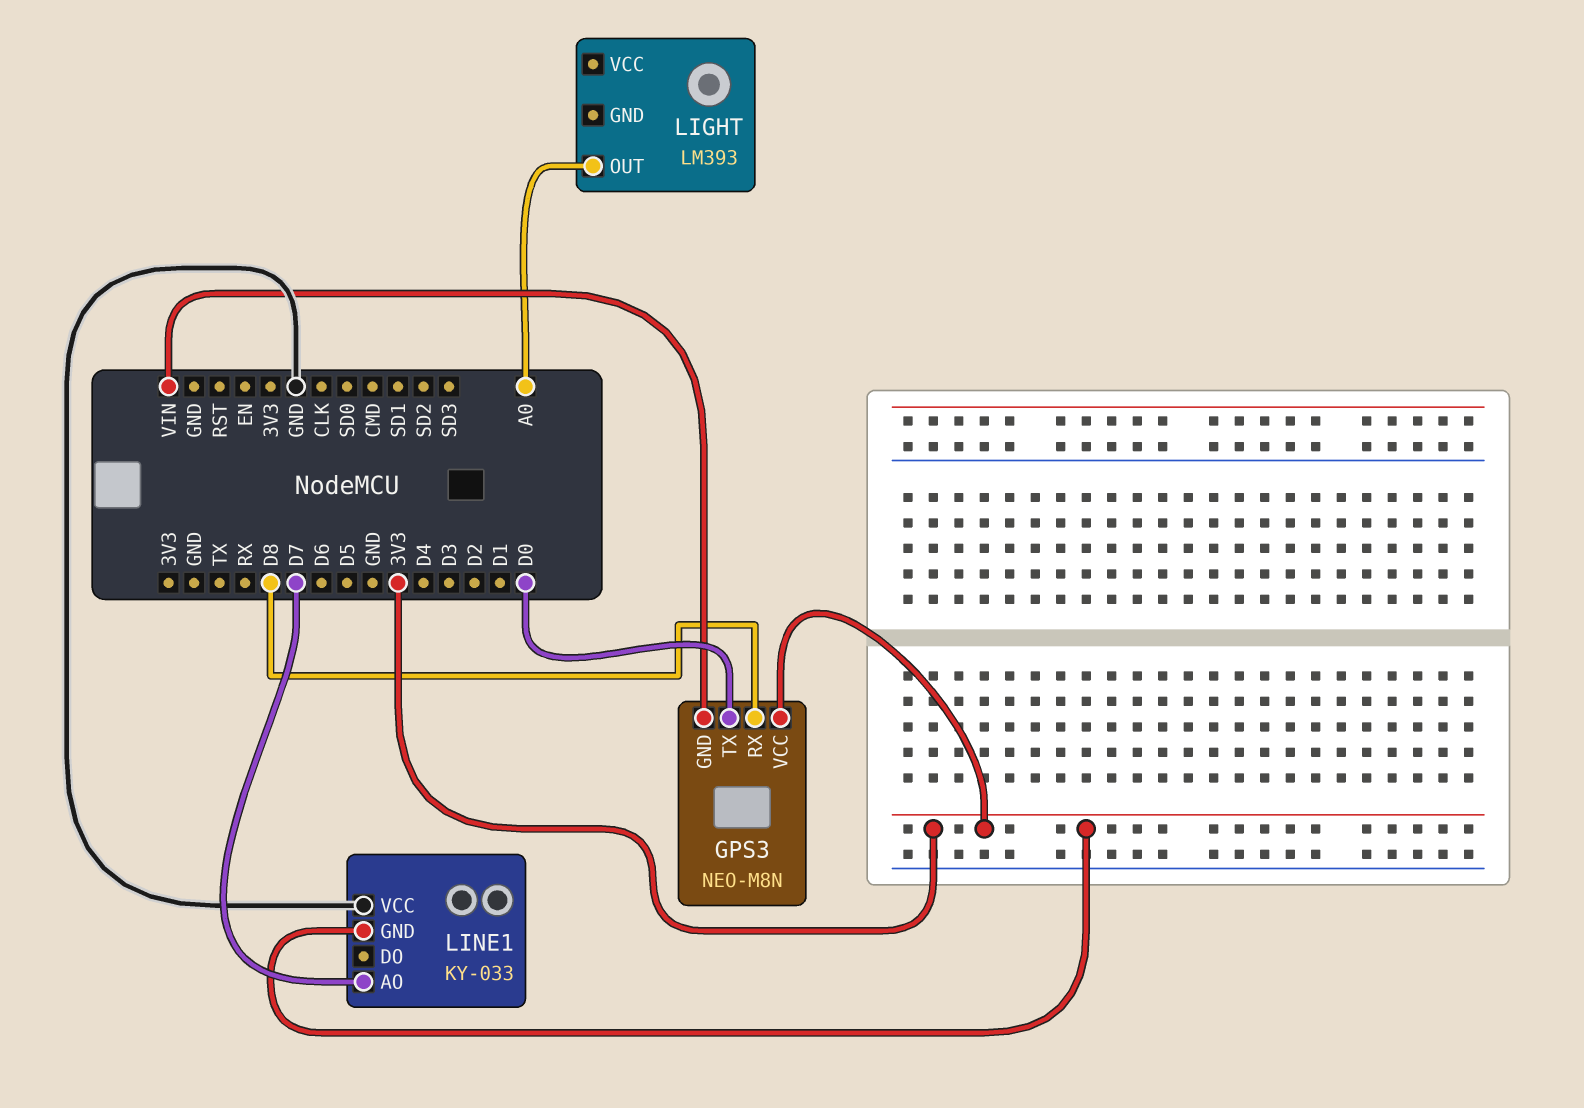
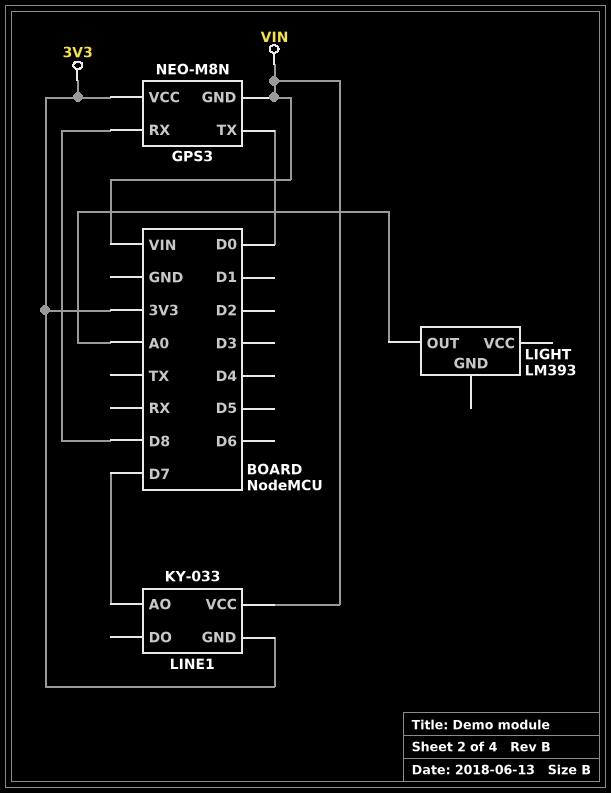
LINE1 pin VCC: GND -> VIN

